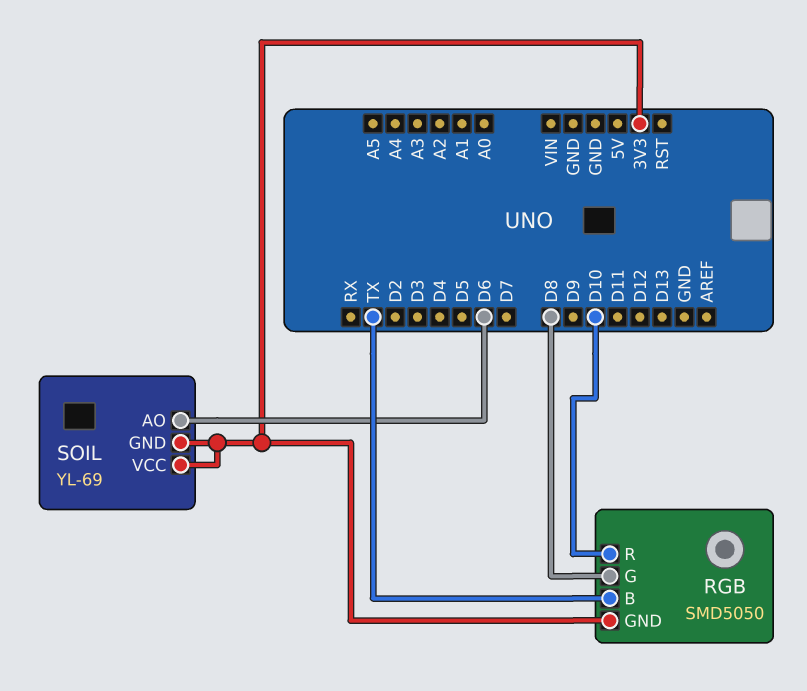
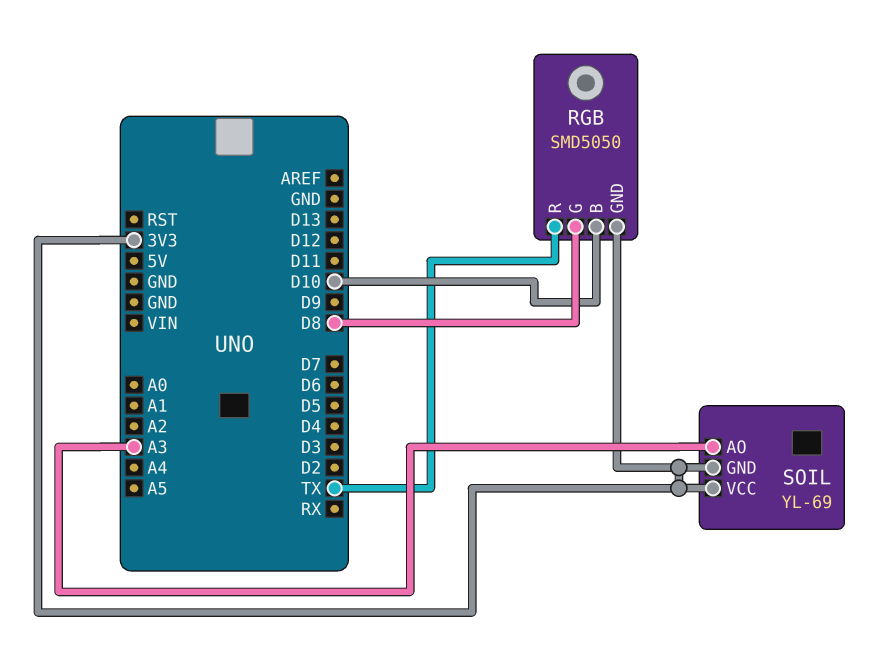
RGB pin B: TX -> D10
RGB pin R: D10 -> TX
SOIL pin AO: D6 -> A3

